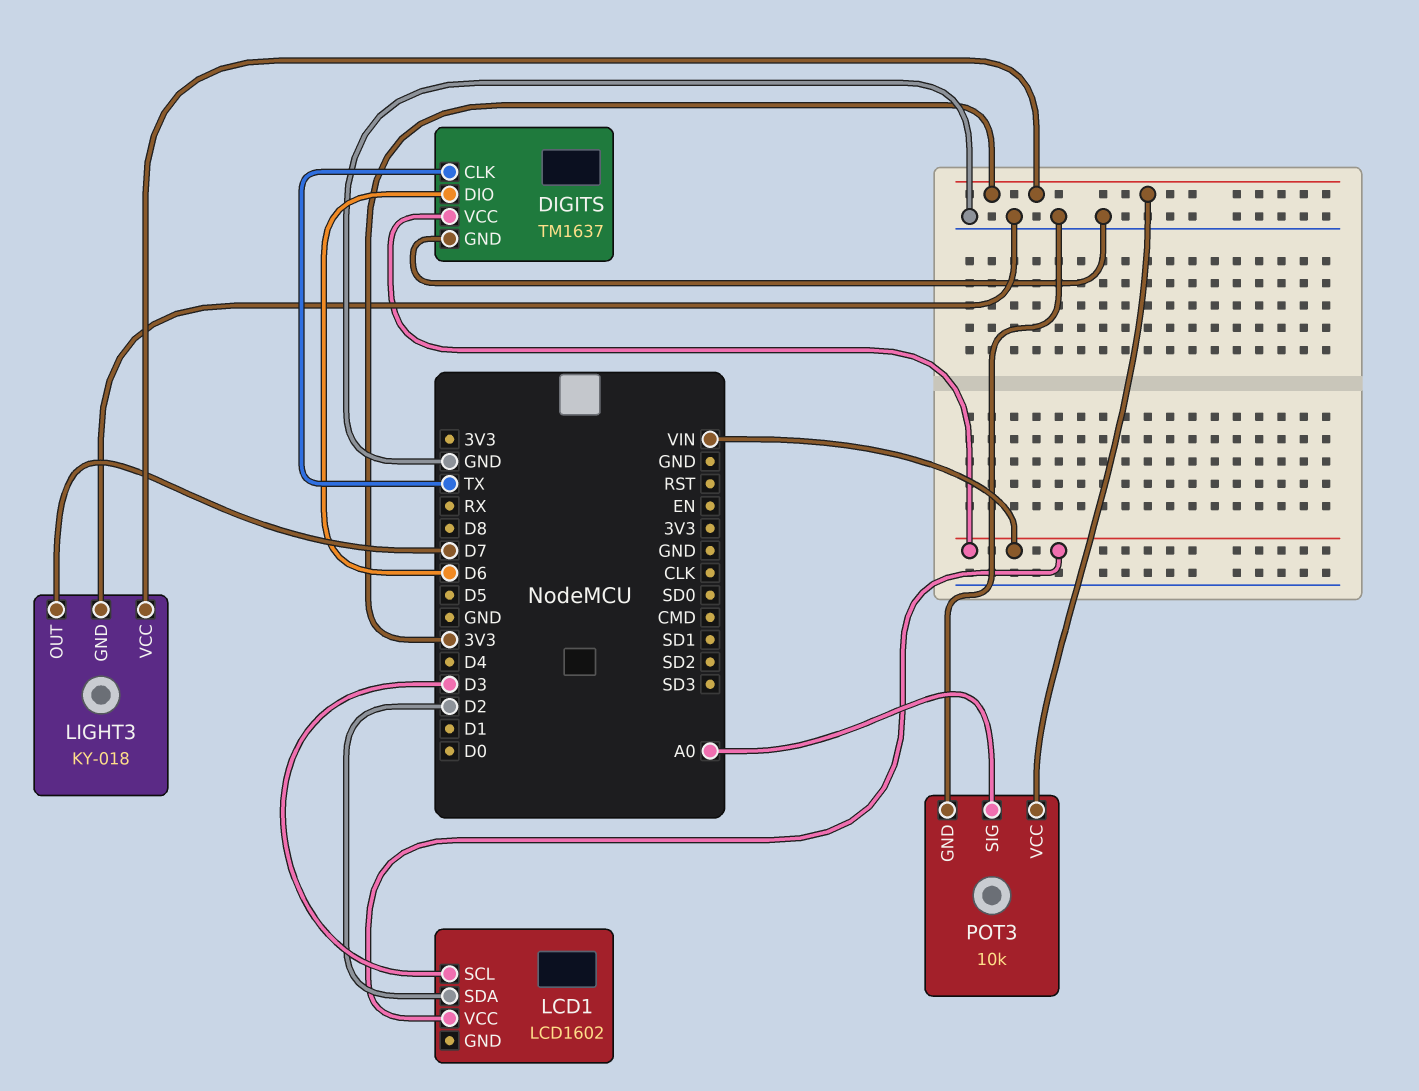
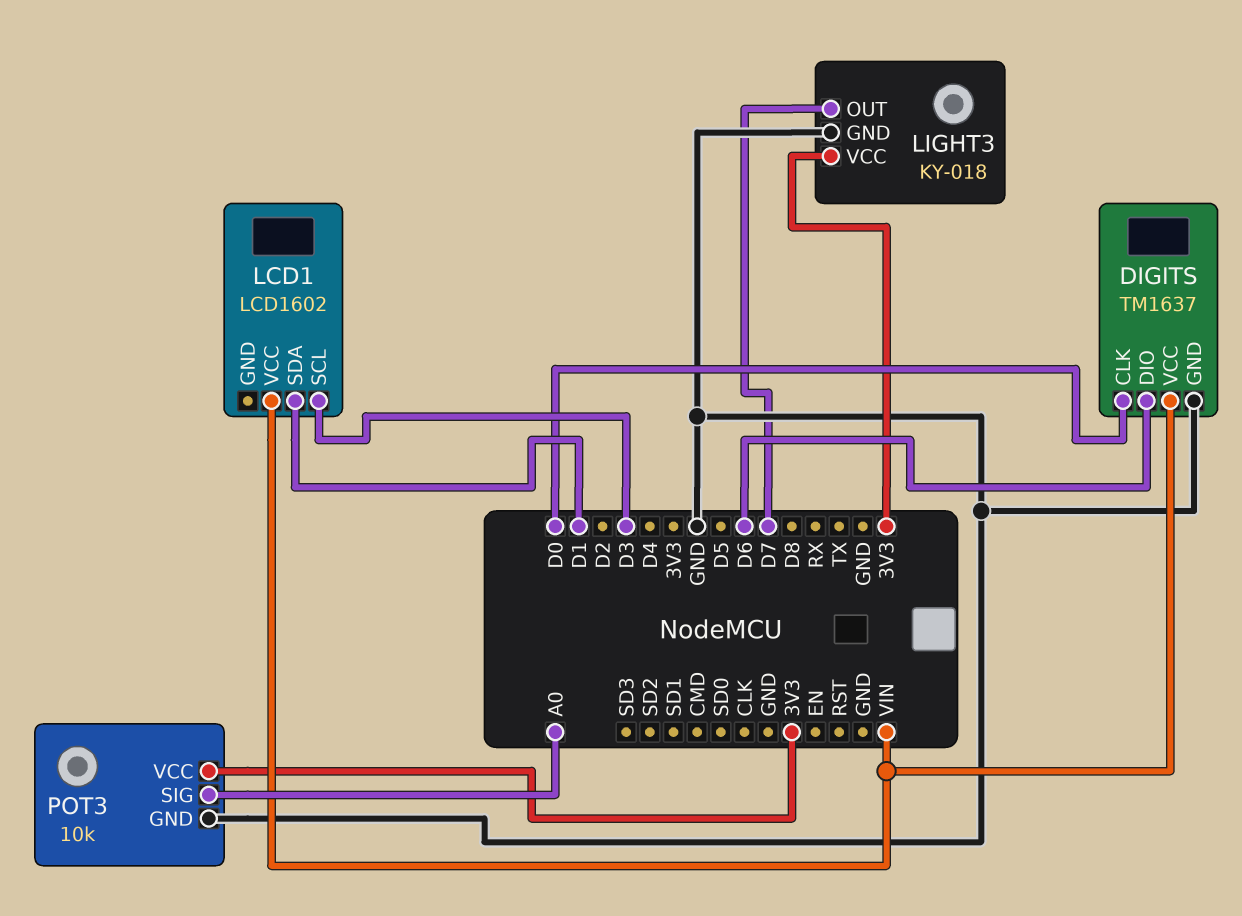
DIGITS pin CLK: TX -> D0
LCD1 pin SDA: D2 -> D1

